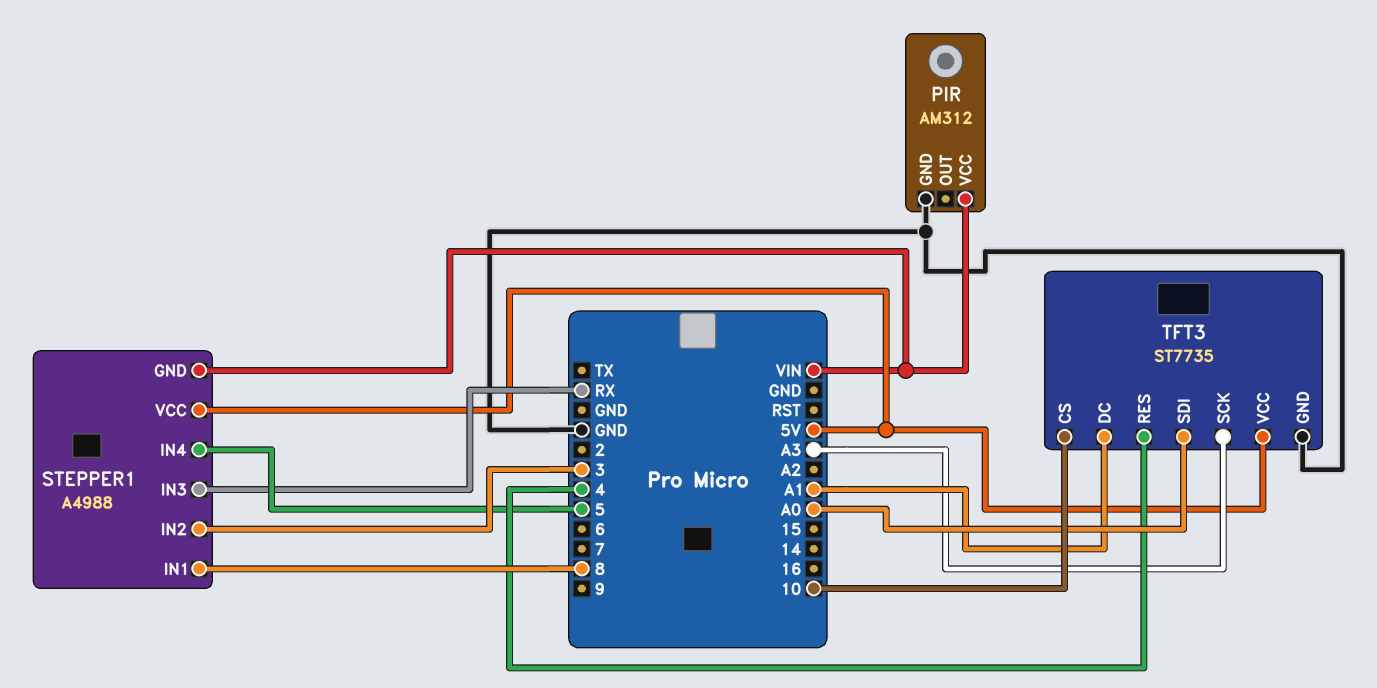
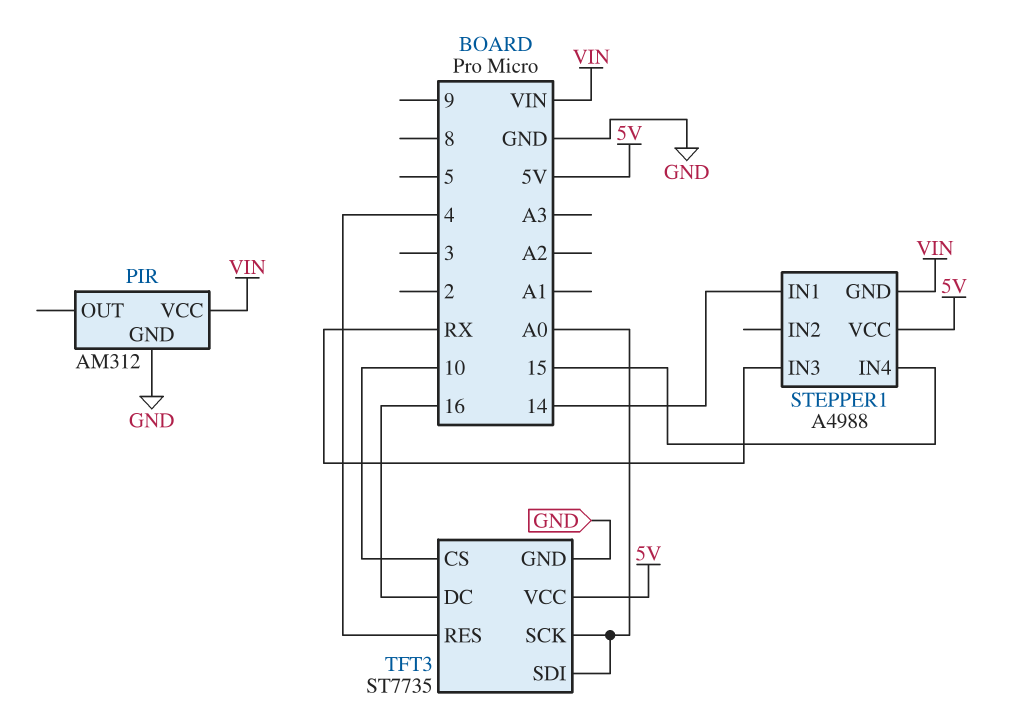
STEPPER1 pin IN1: 8 -> 14
STEPPER1 pin IN2: 3 -> none
STEPPER1 pin IN4: 5 -> 15
TFT3 pin DC: A1 -> 16
TFT3 pin SCK: A3 -> A0

